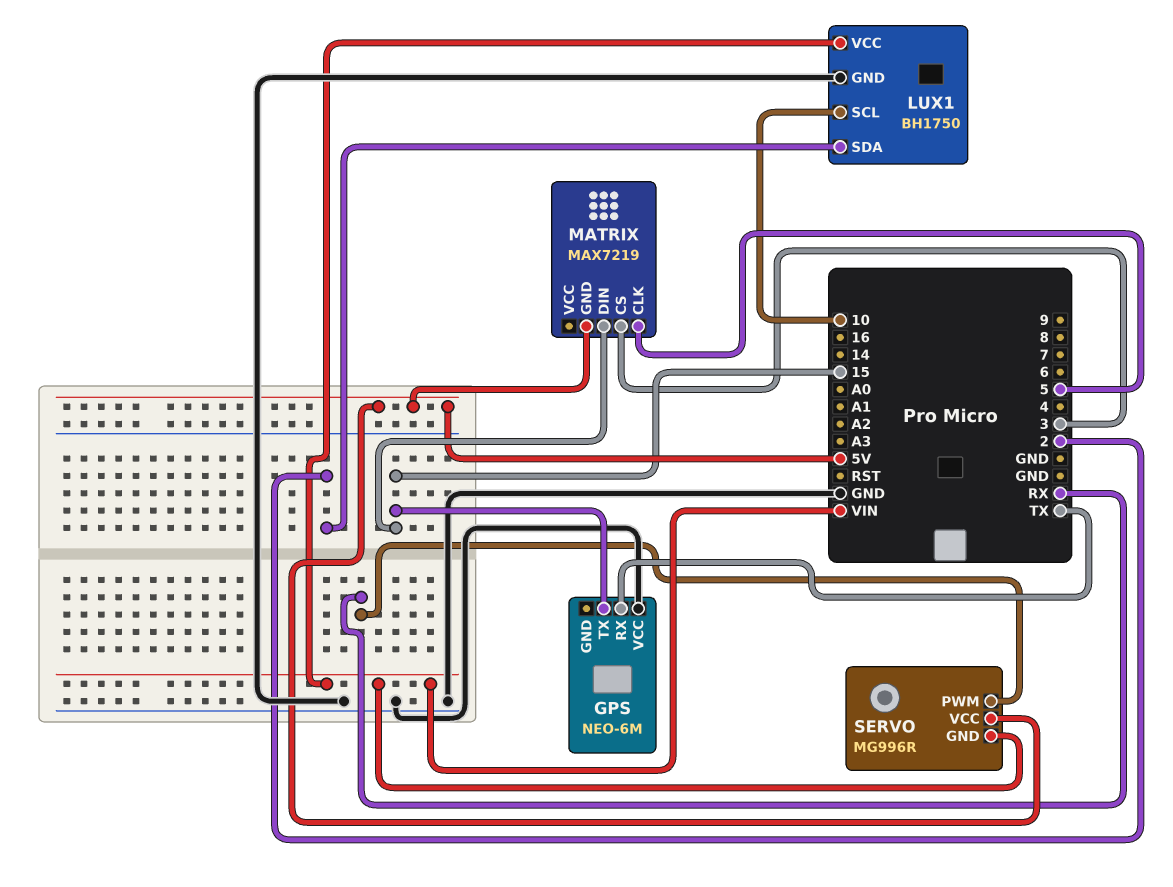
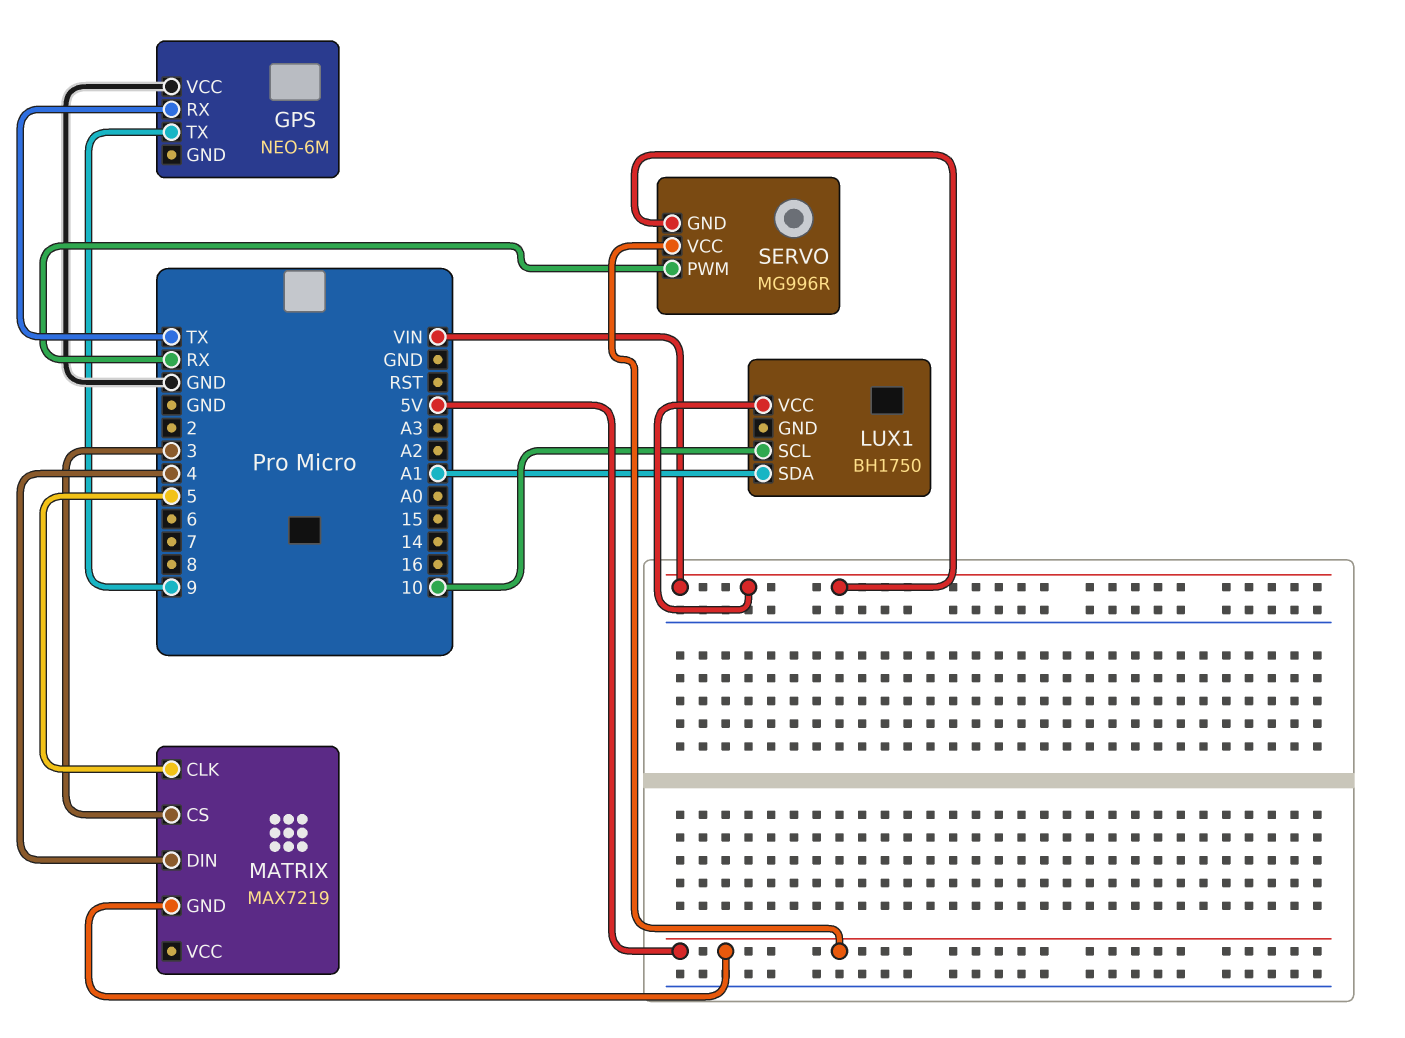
GPS pin TX: 15 -> 9
LUX1 pin GND: GND -> none
LUX1 pin SDA: 2 -> A1
MATRIX pin DIN: 15 -> 4

